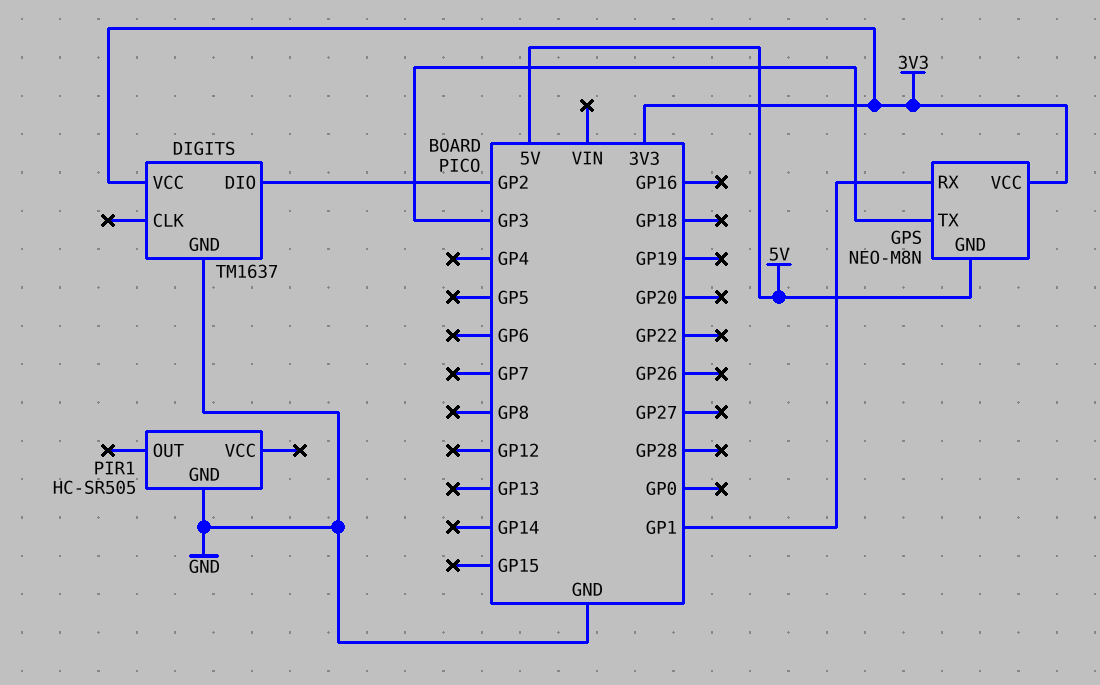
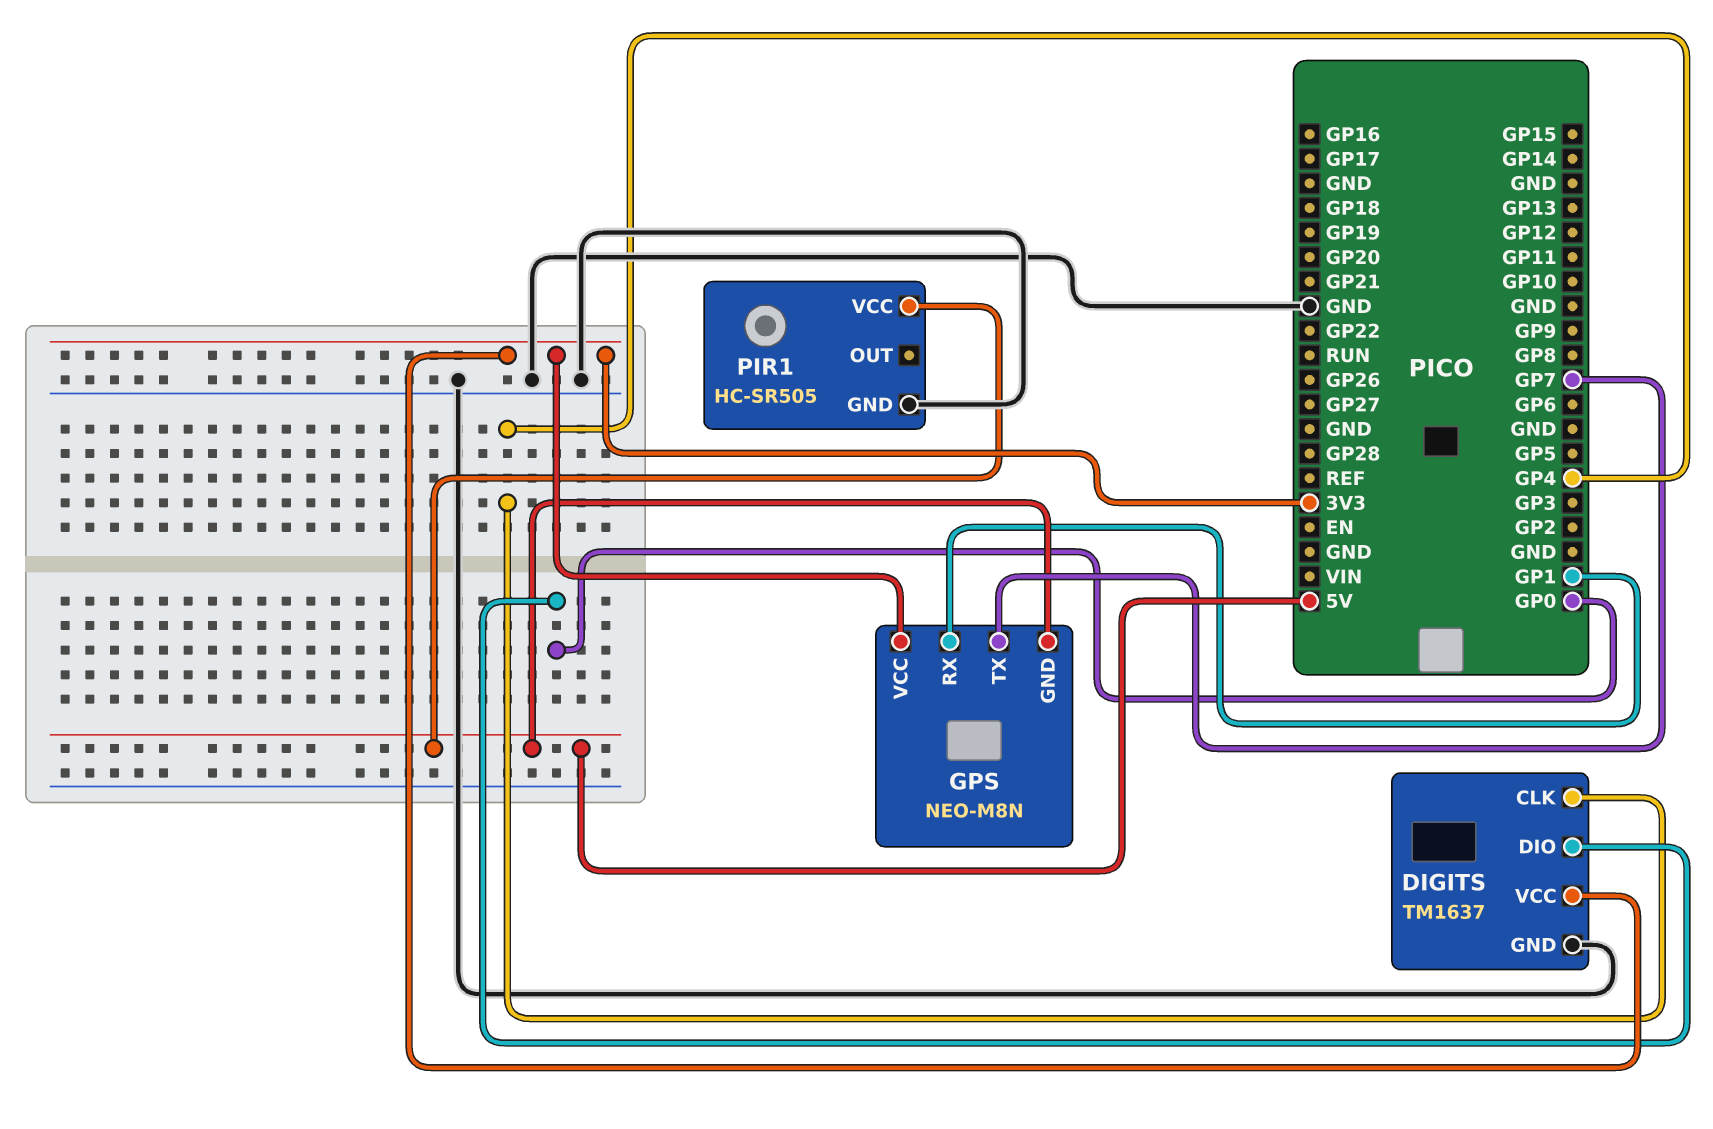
DIGITS pin CLK: none -> GP4
DIGITS pin DIO: GP2 -> GP0
GPS pin TX: GP3 -> GP7
PIR1 pin VCC: none -> 5V

